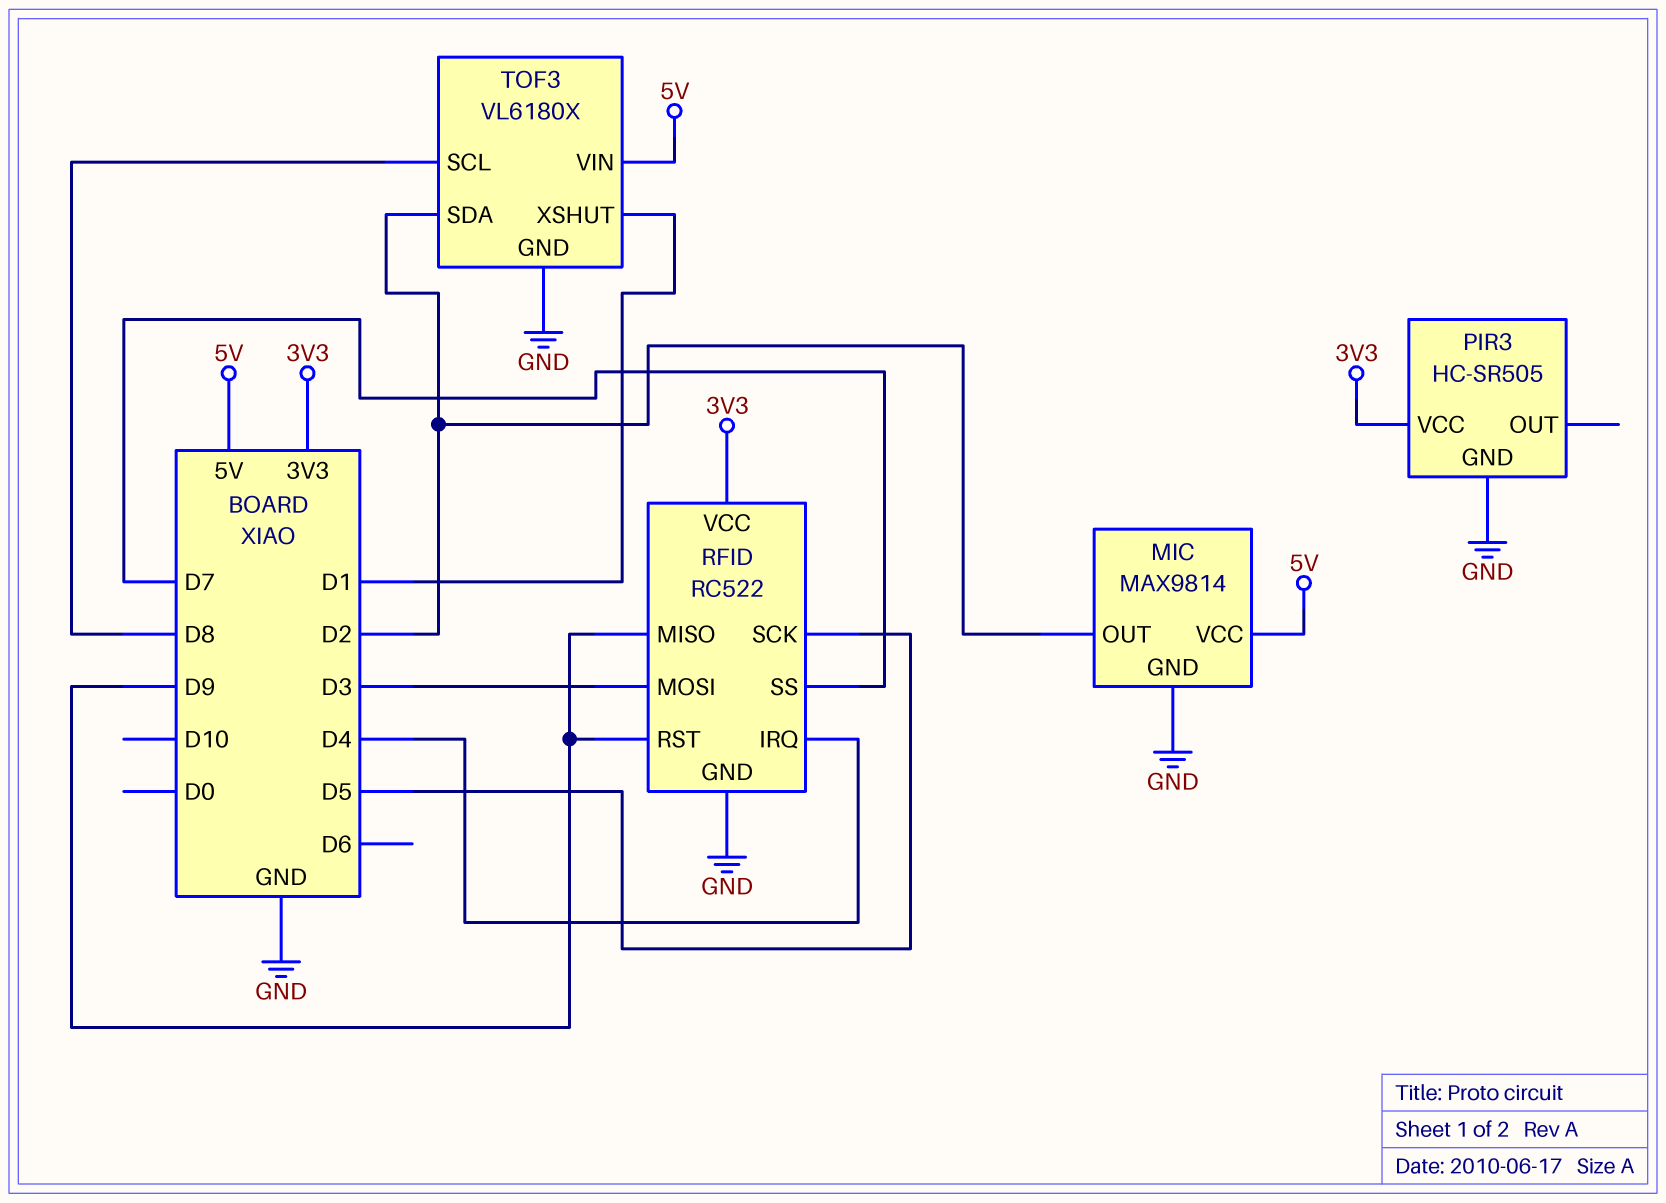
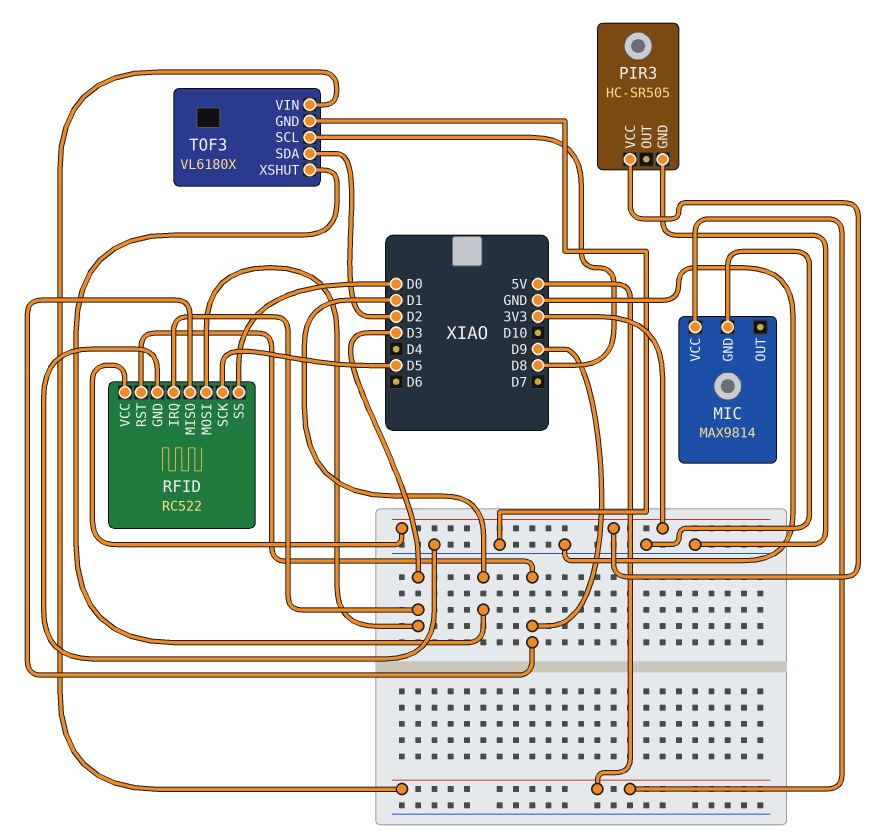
MIC pin OUT: D2 -> none
RFID pin IRQ: D4 -> D3
RFID pin SS: D7 -> D0

